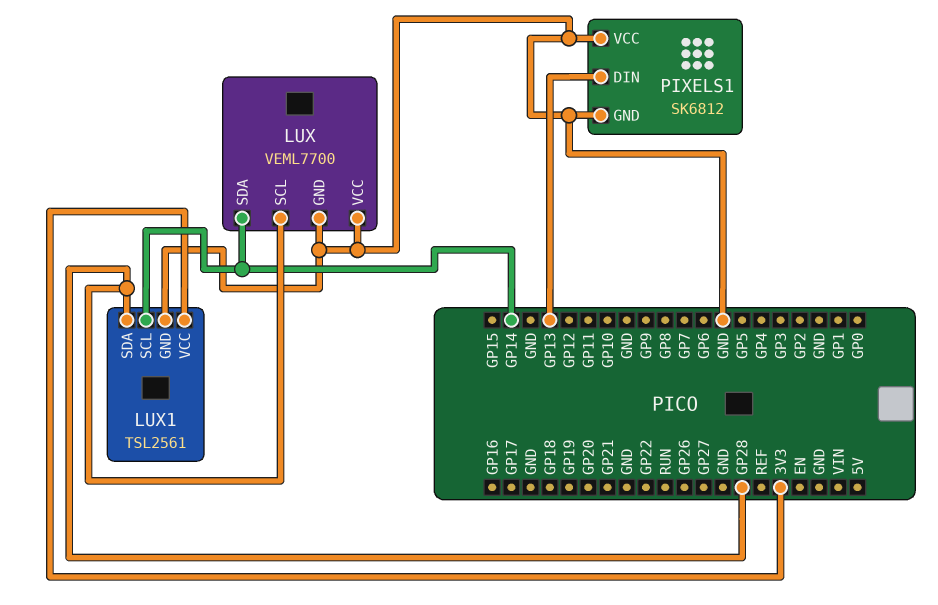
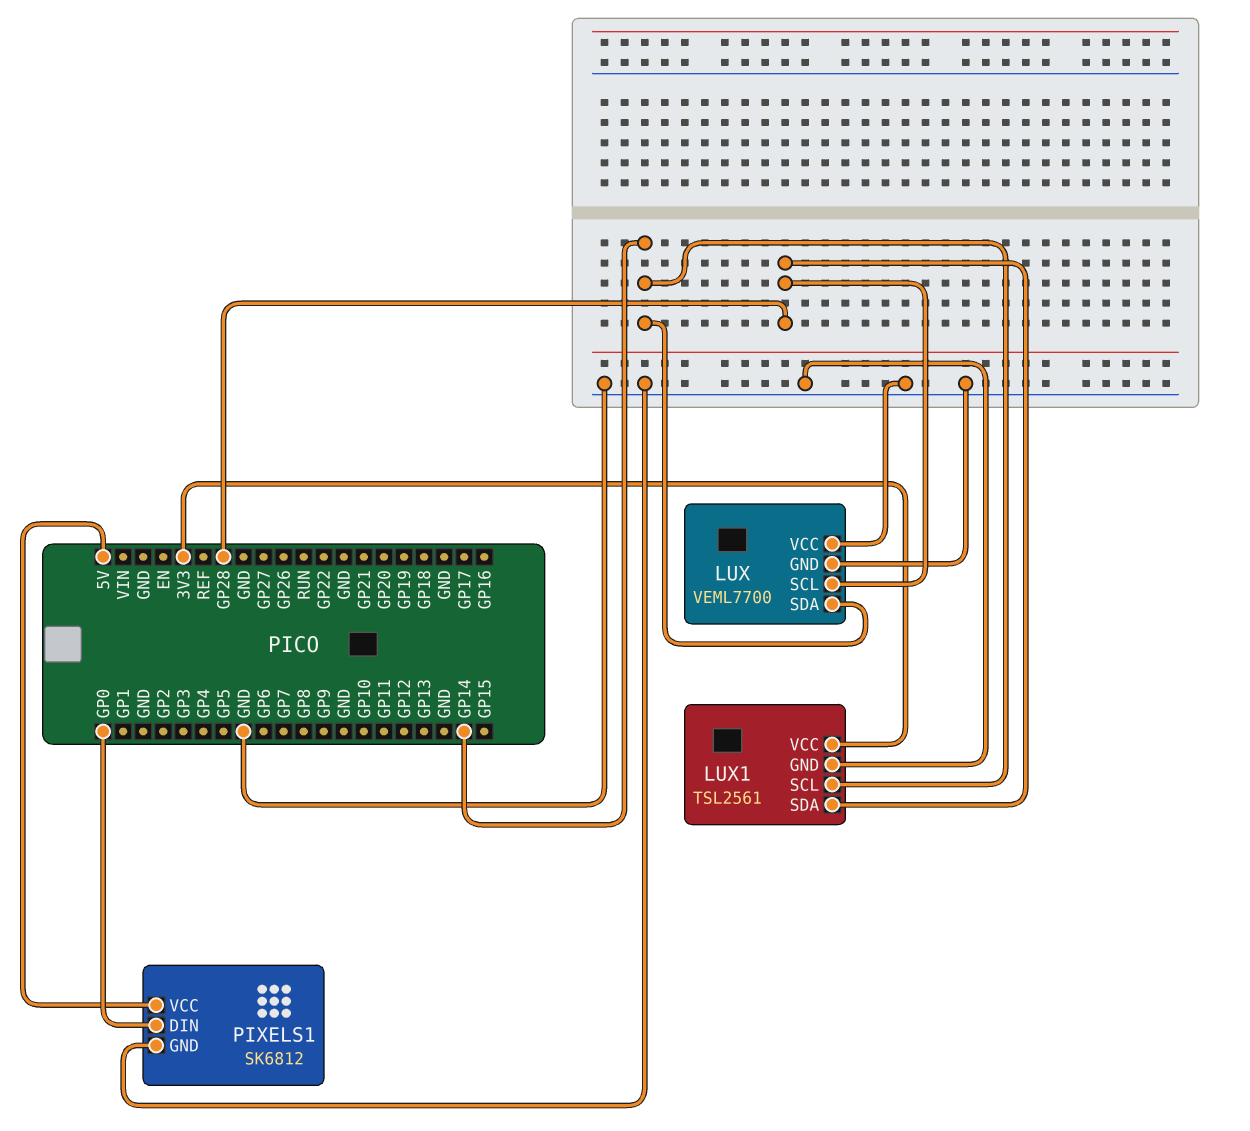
PIXELS1 pin DIN: GP13 -> GP0
PIXELS1 pin VCC: GND -> 5V

